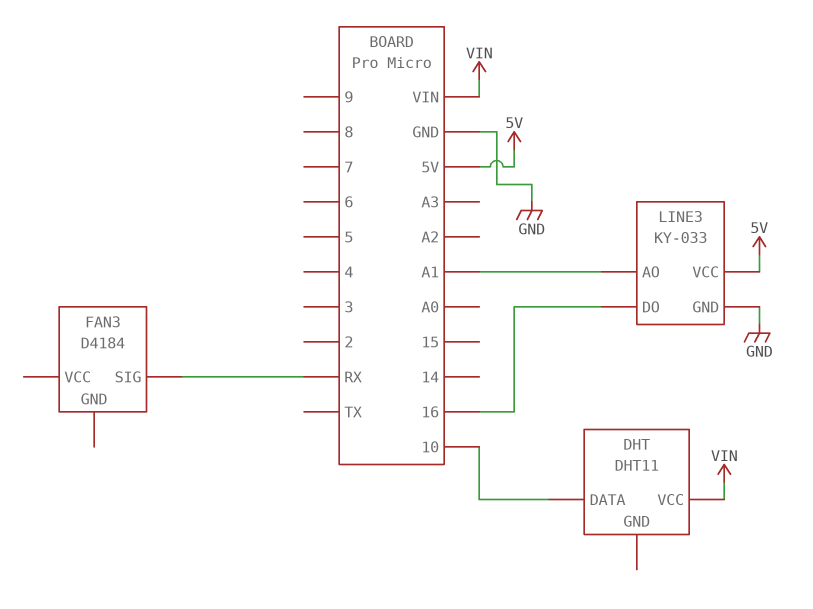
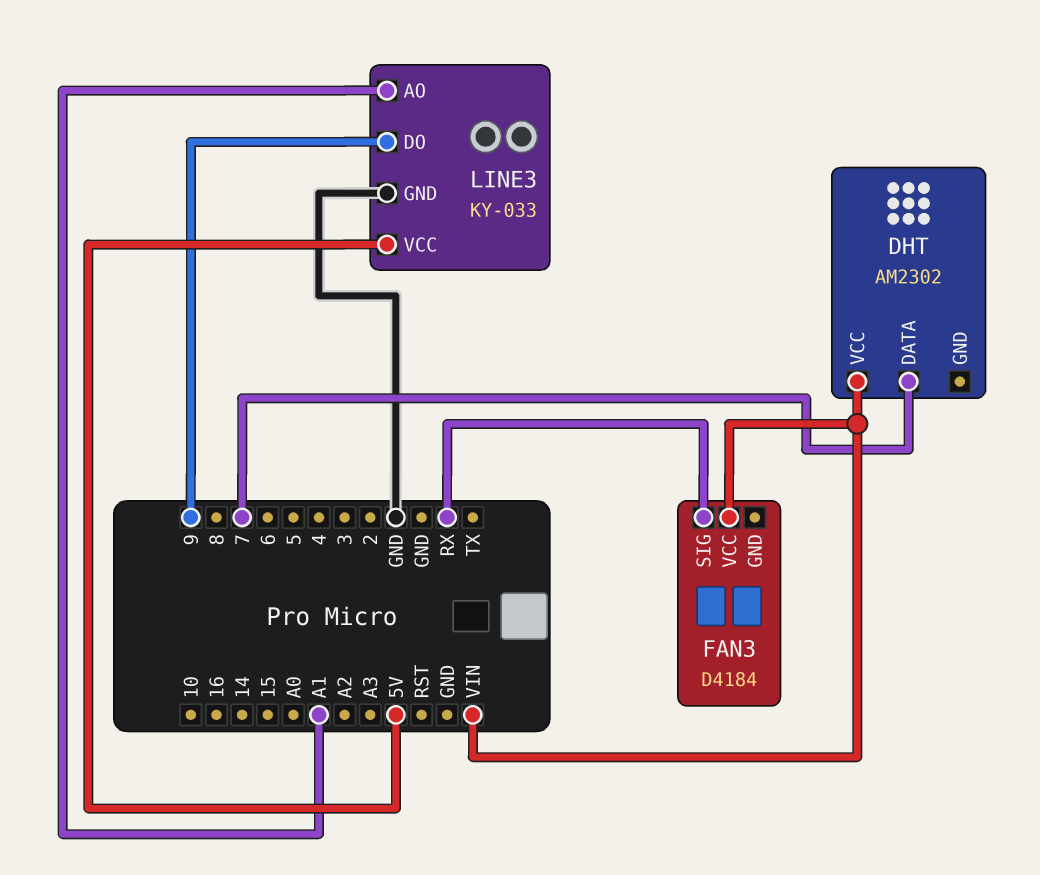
DHT: DHT11 -> AM2302
DHT pin DATA: 10 -> 7
FAN3 pin VCC: none -> VIN
LINE3 pin DO: 16 -> 9

